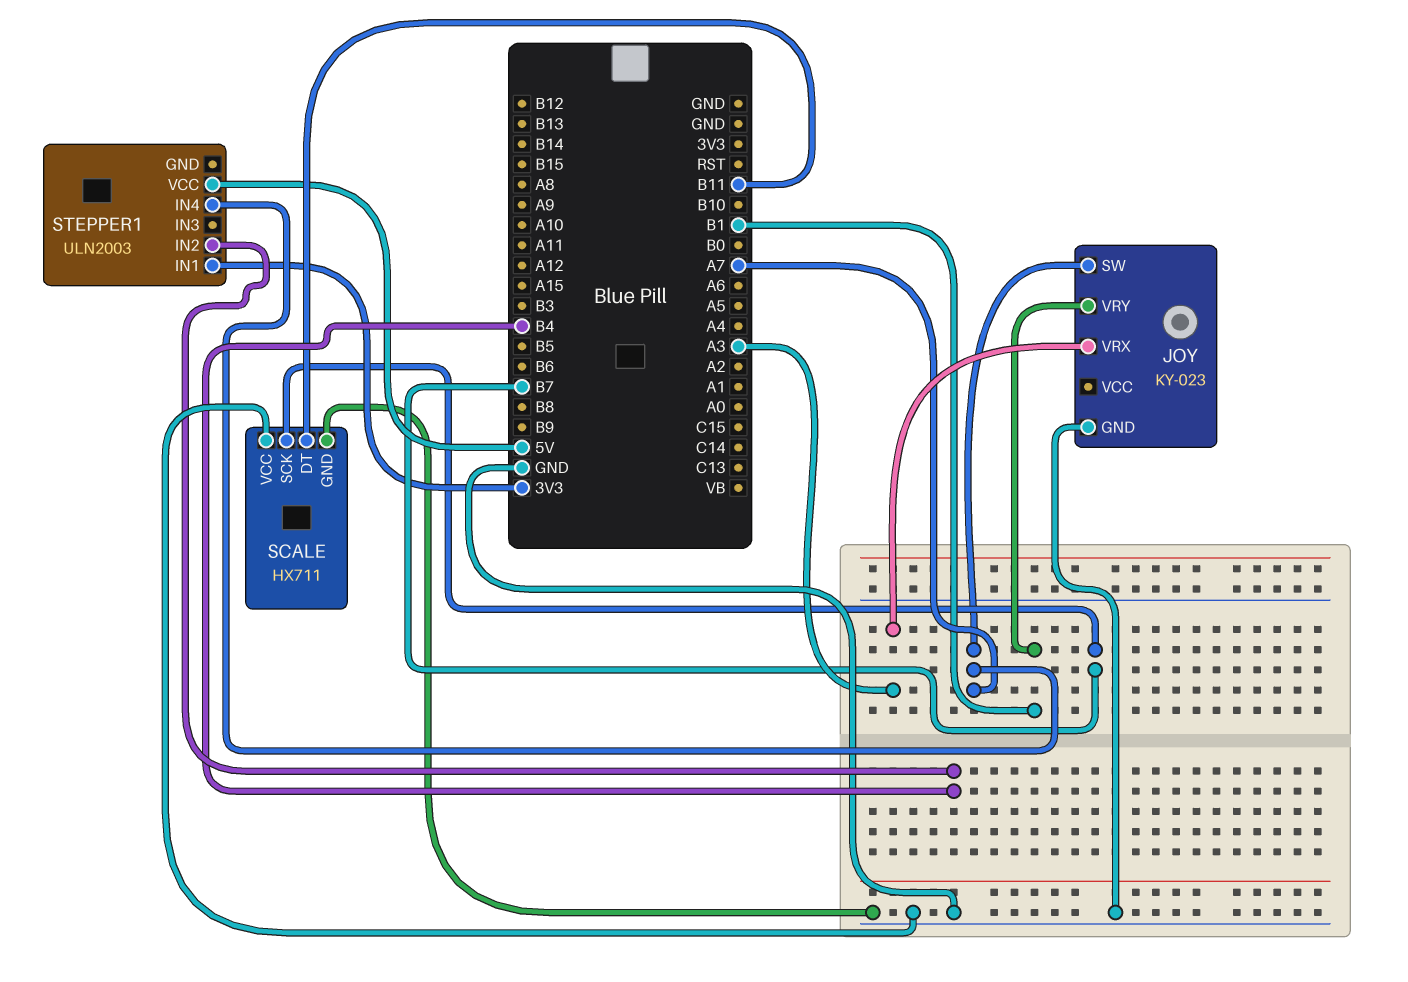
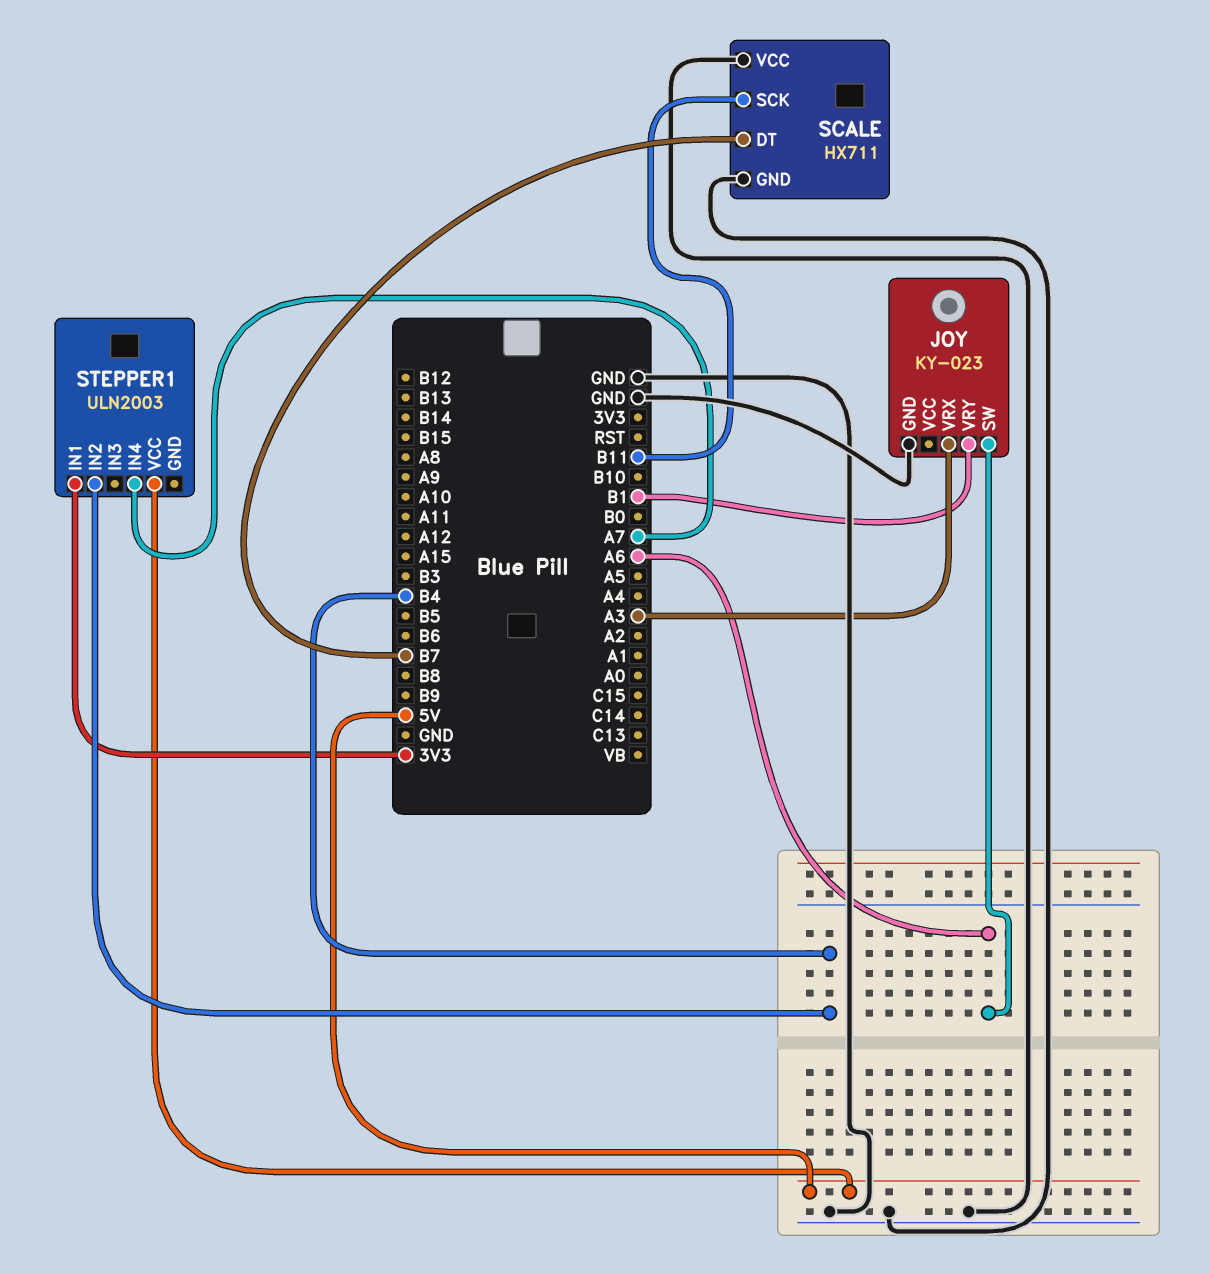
JOY pin SW: A7 -> A6
SCALE pin DT: B11 -> B7
SCALE pin SCK: B7 -> B11

